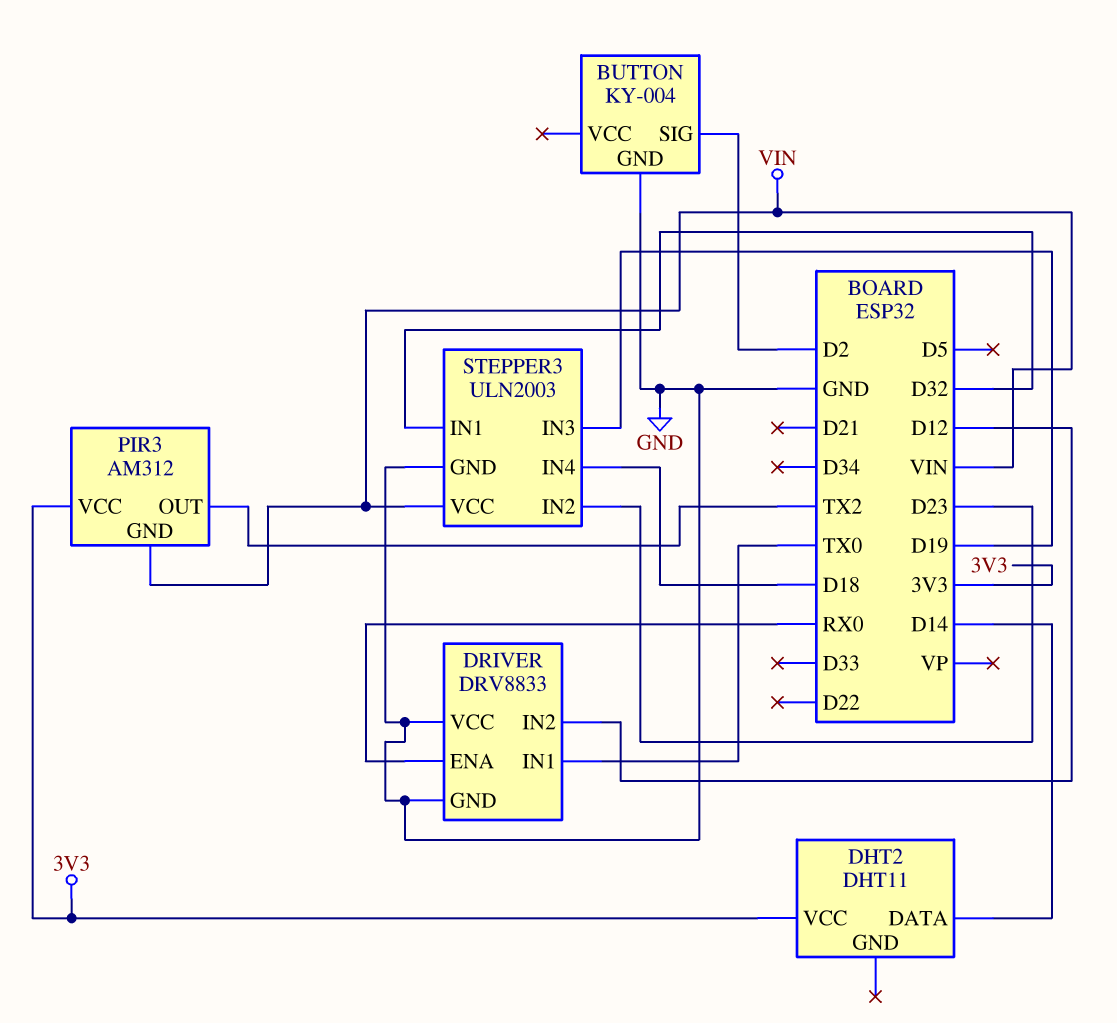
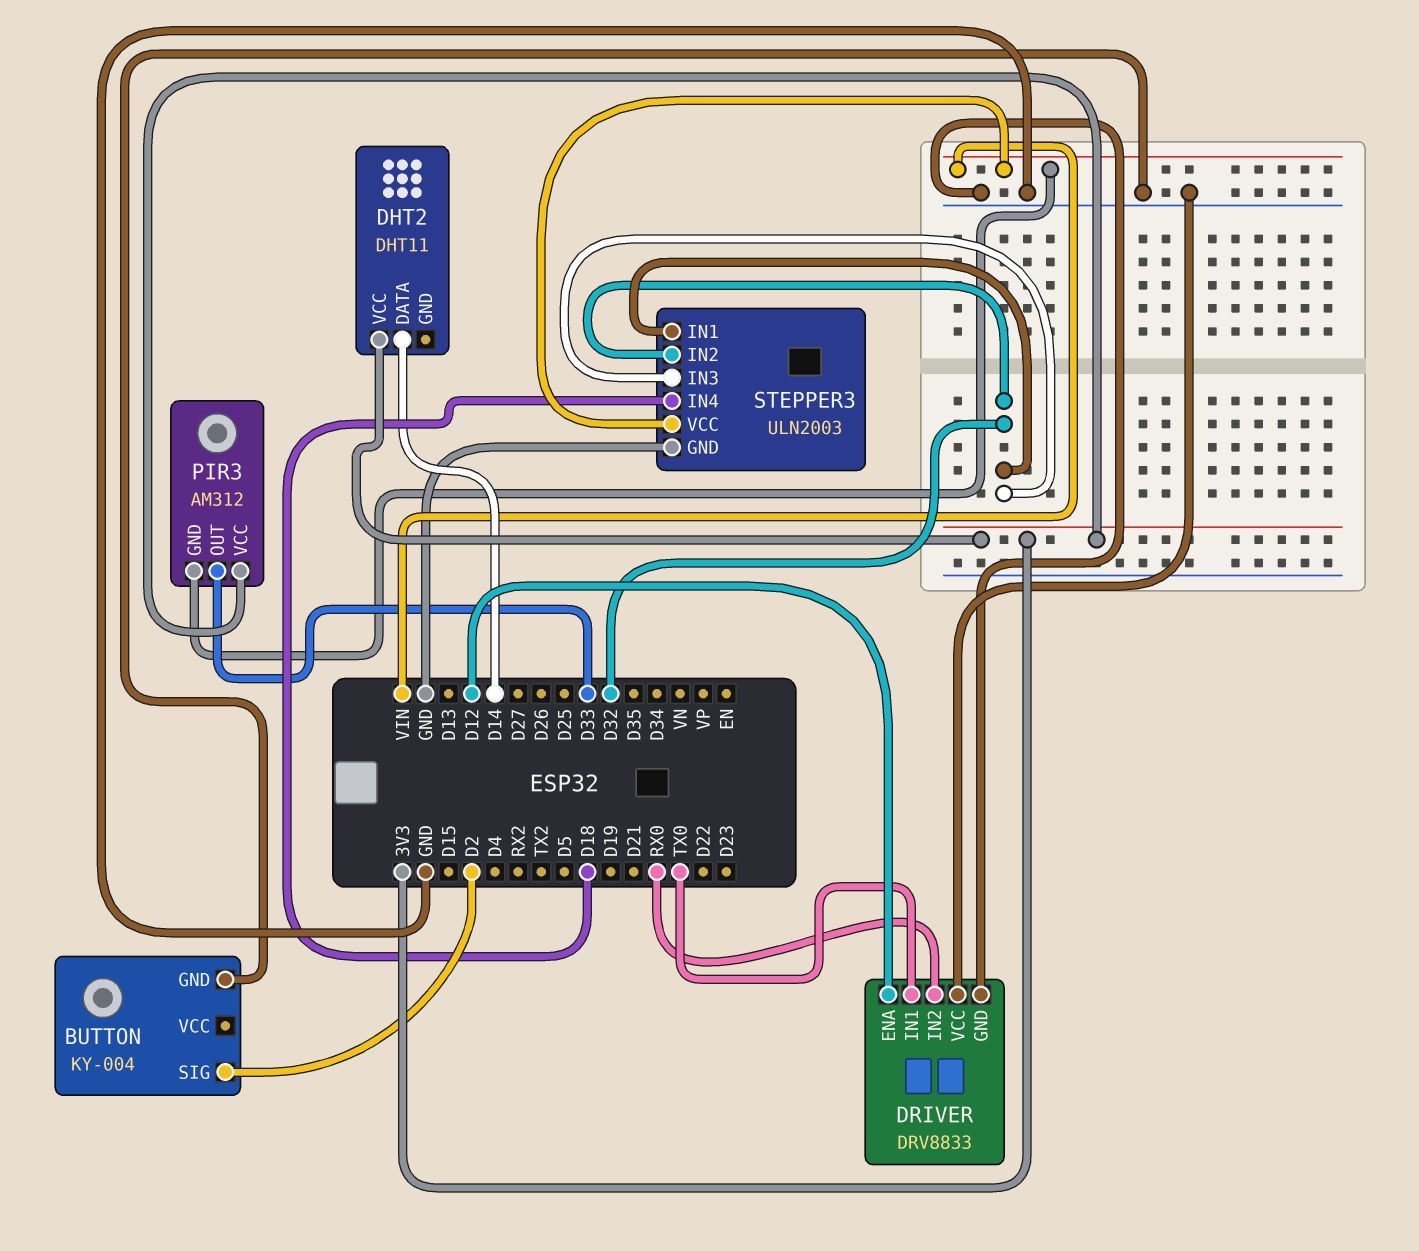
DRIVER pin ENA: RX0 -> D12
DRIVER pin IN2: D12 -> RX0
PIR3 pin OUT: TX2 -> D33
STEPPER3 pin IN2: D23 -> D32
STEPPER3 pin IN3: D19 -> D32

